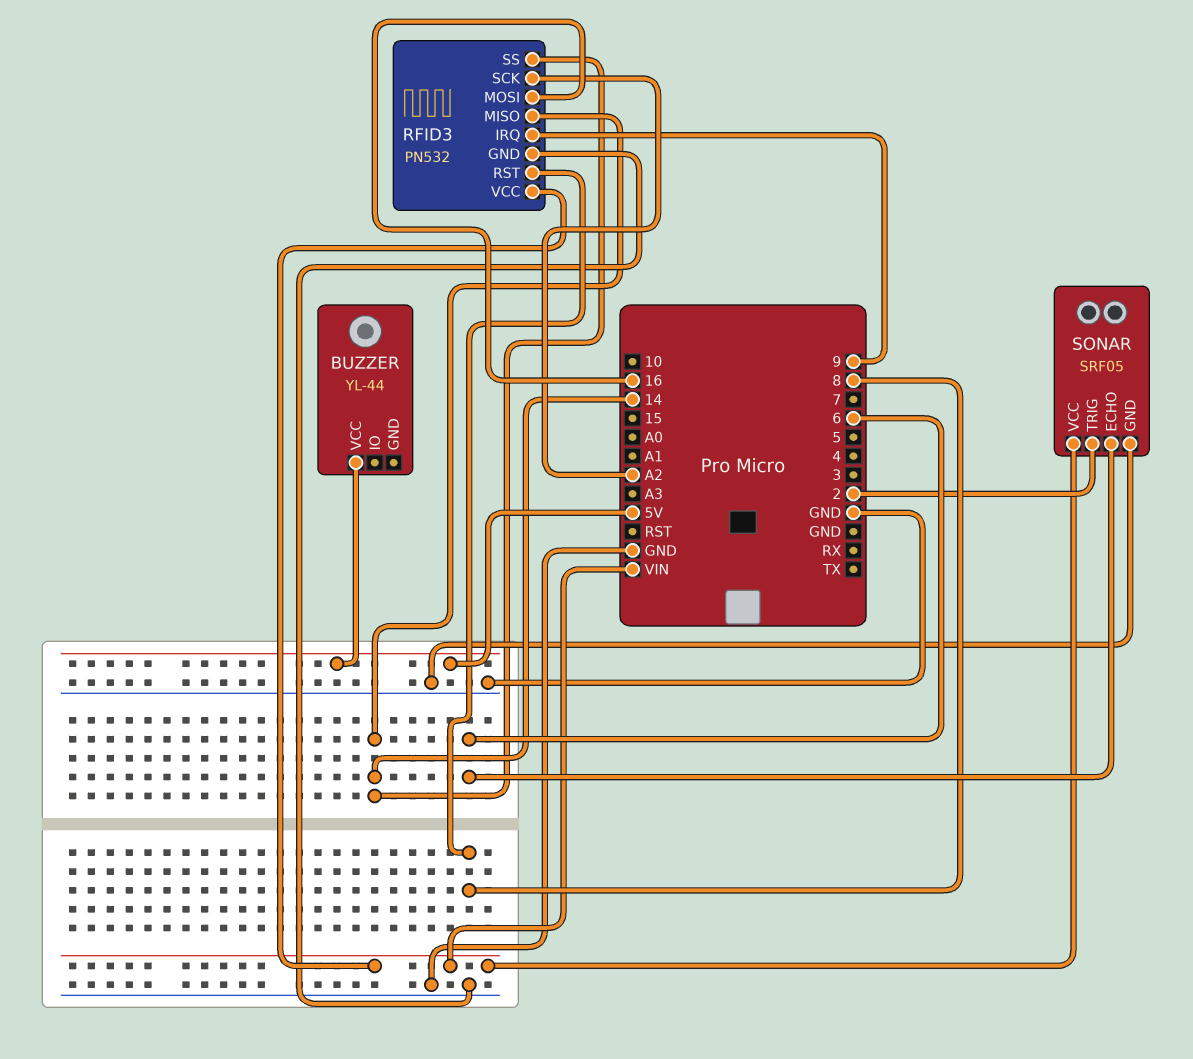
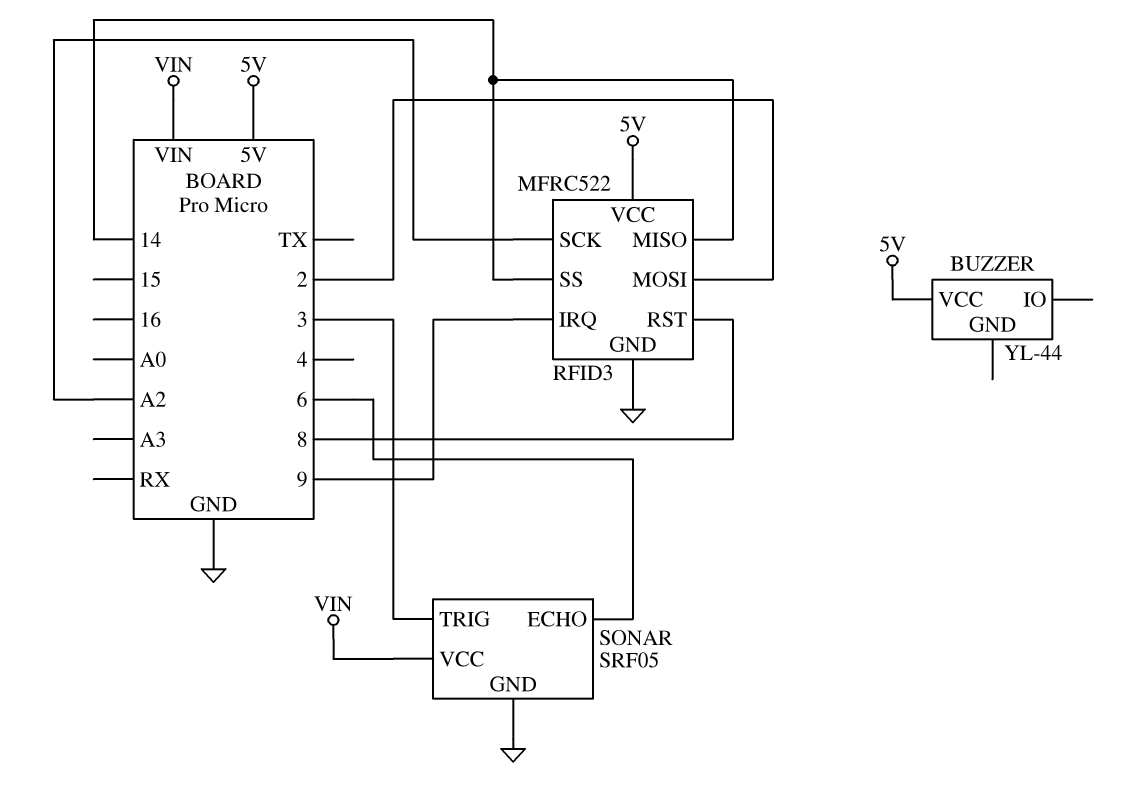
RFID3: PN532 -> MFRC522
RFID3 pin MOSI: 16 -> 2
RFID3 pin VCC: VIN -> 5V
SONAR pin TRIG: 2 -> 3

